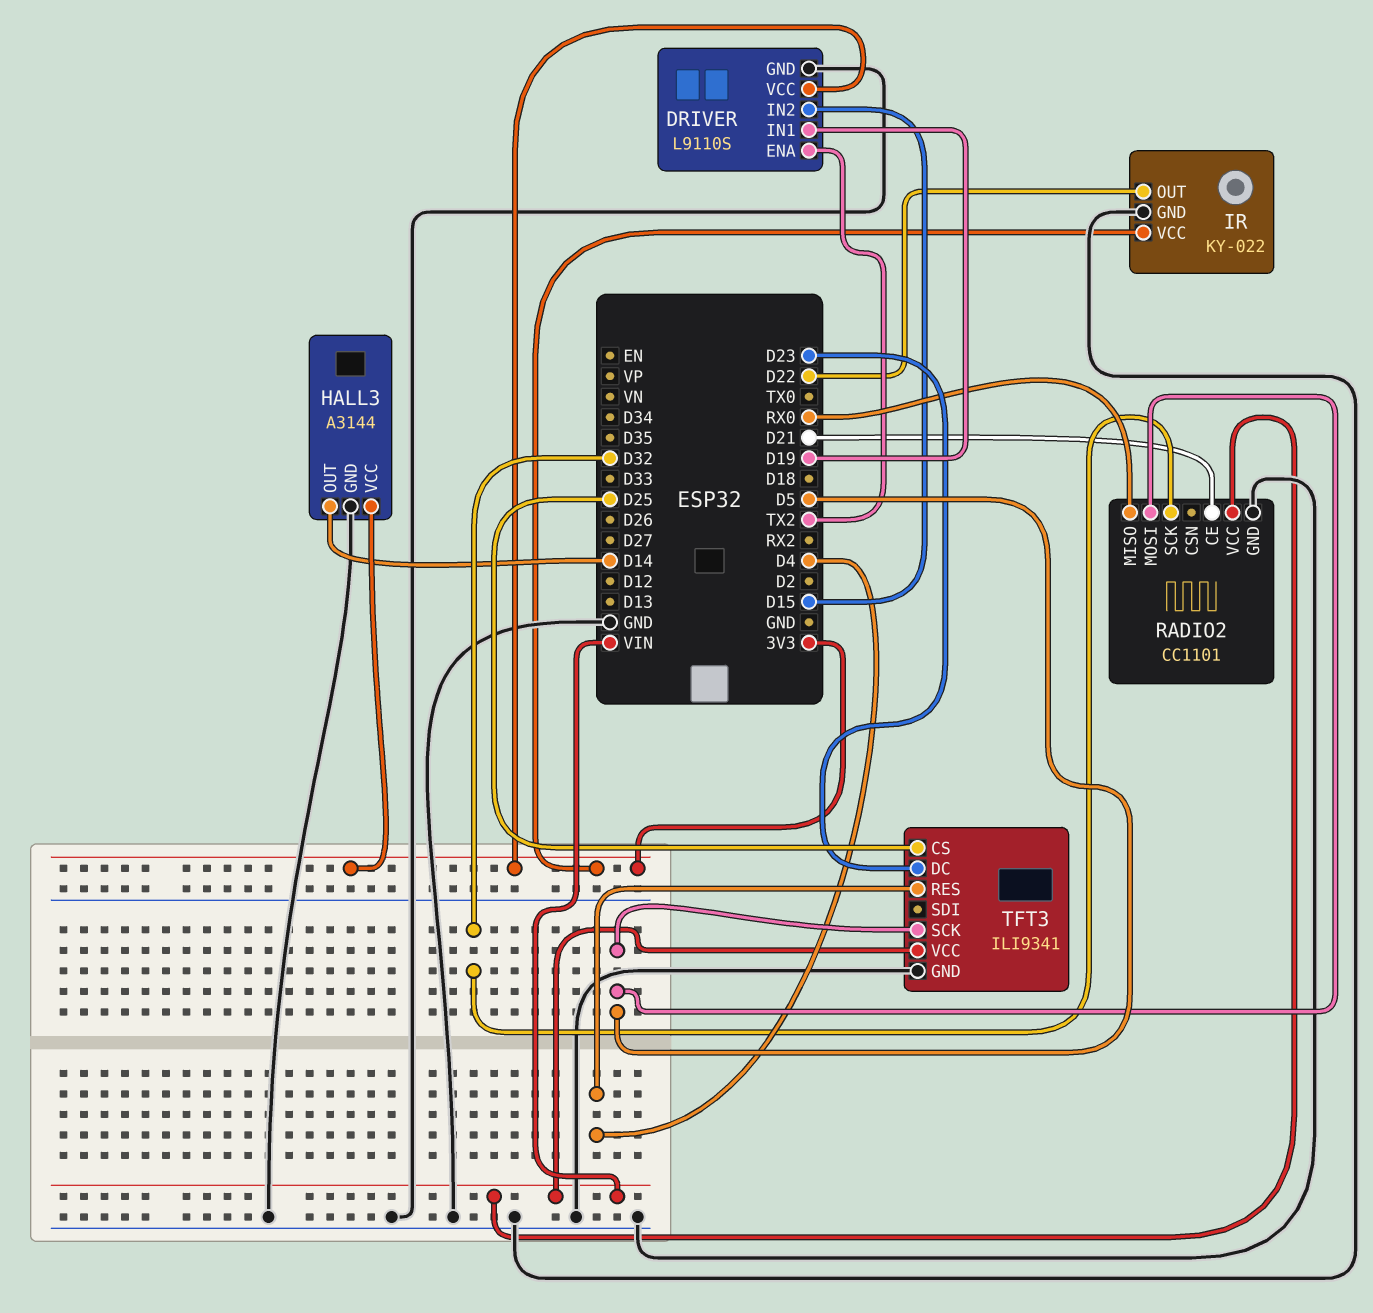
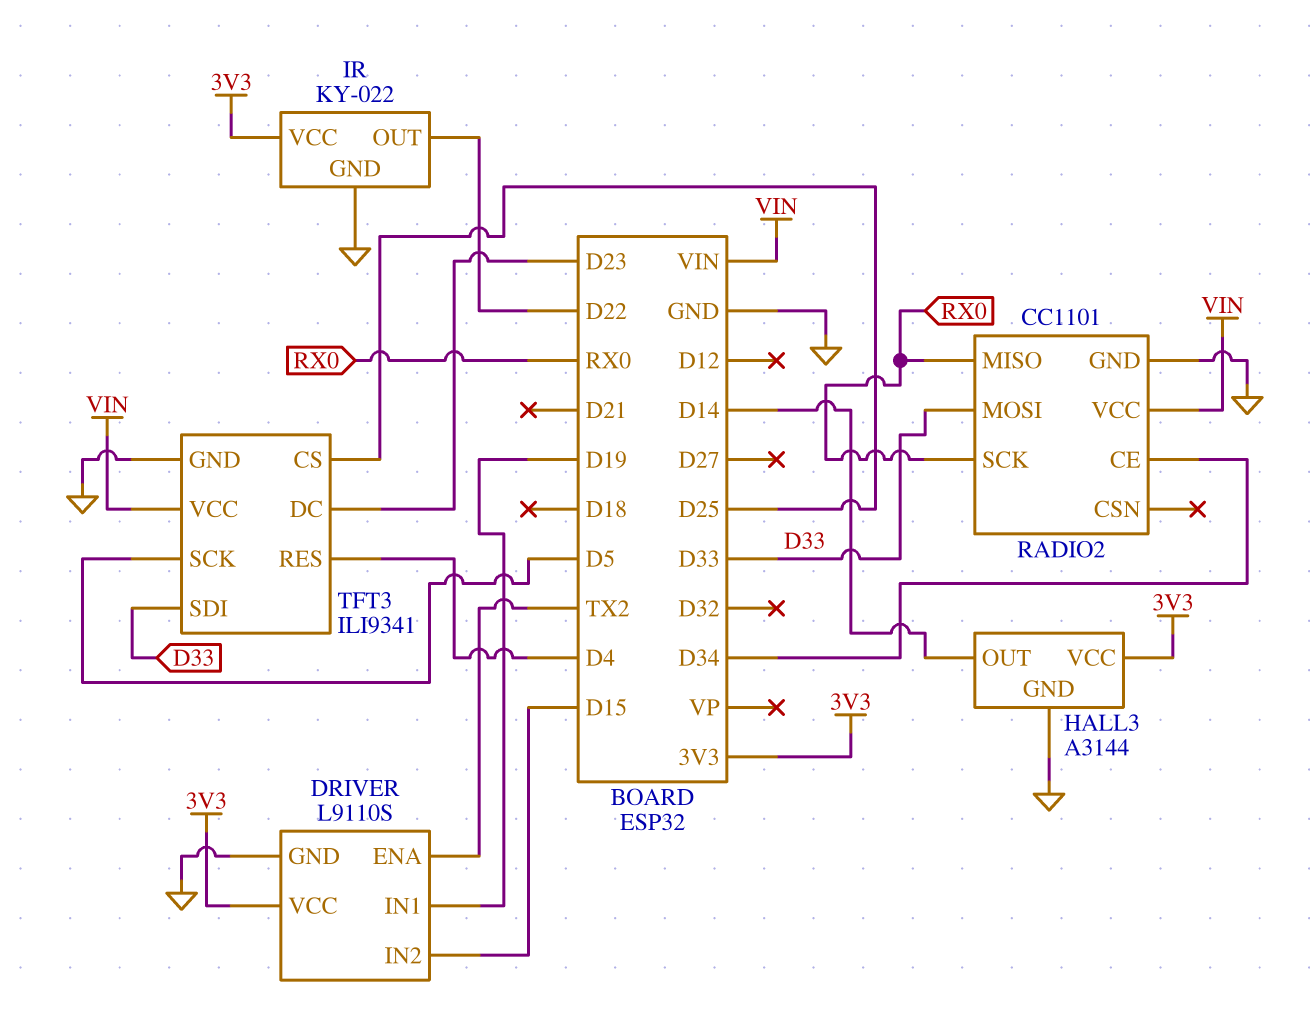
RADIO2 pin CE: D21 -> D34
RADIO2 pin MOSI: D5 -> D33
RADIO2 pin SCK: D32 -> RX0
TFT3 pin SDI: none -> D33

